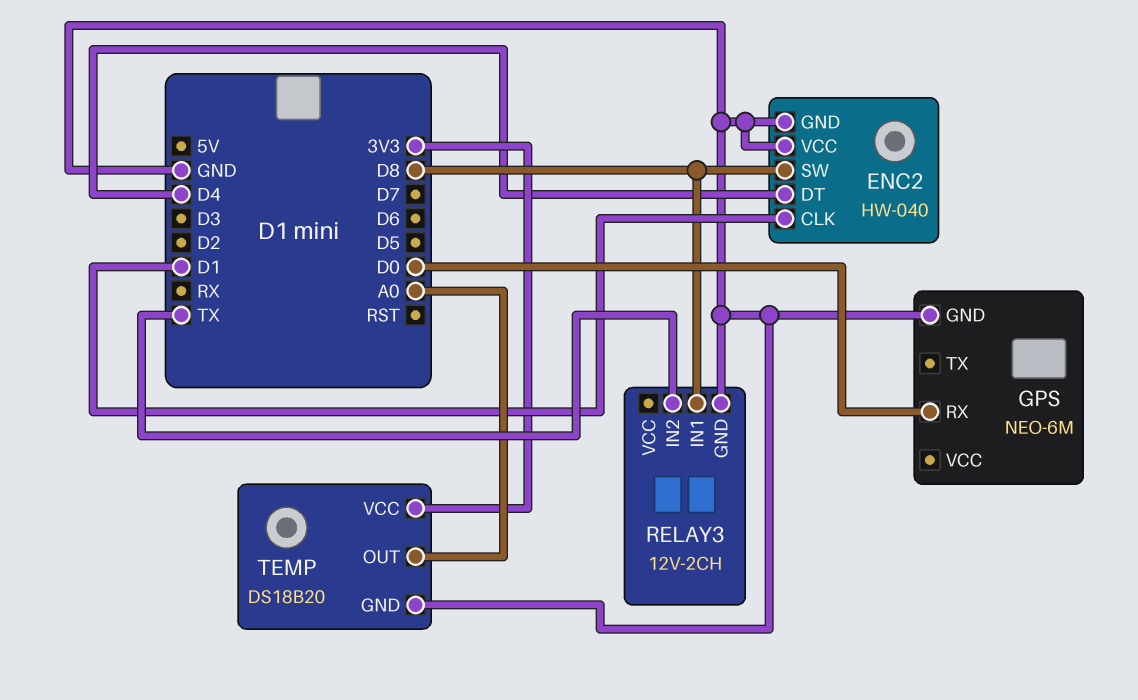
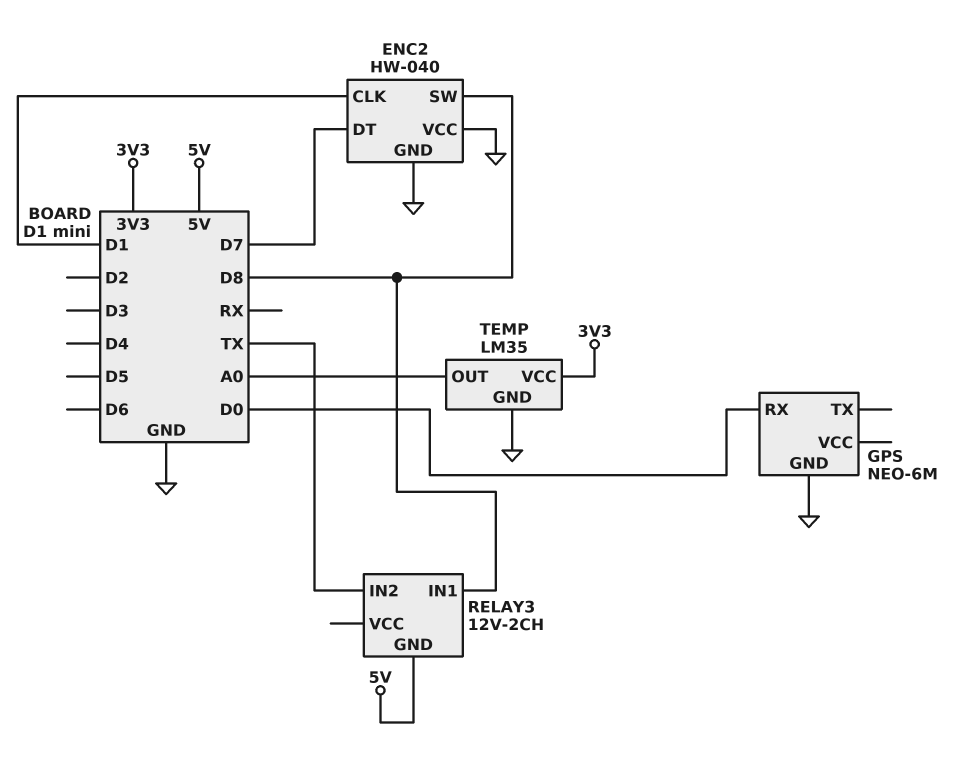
ENC2 pin DT: D4 -> D7
RELAY3 pin GND: GND -> 5V
TEMP: DS18B20 -> LM35

